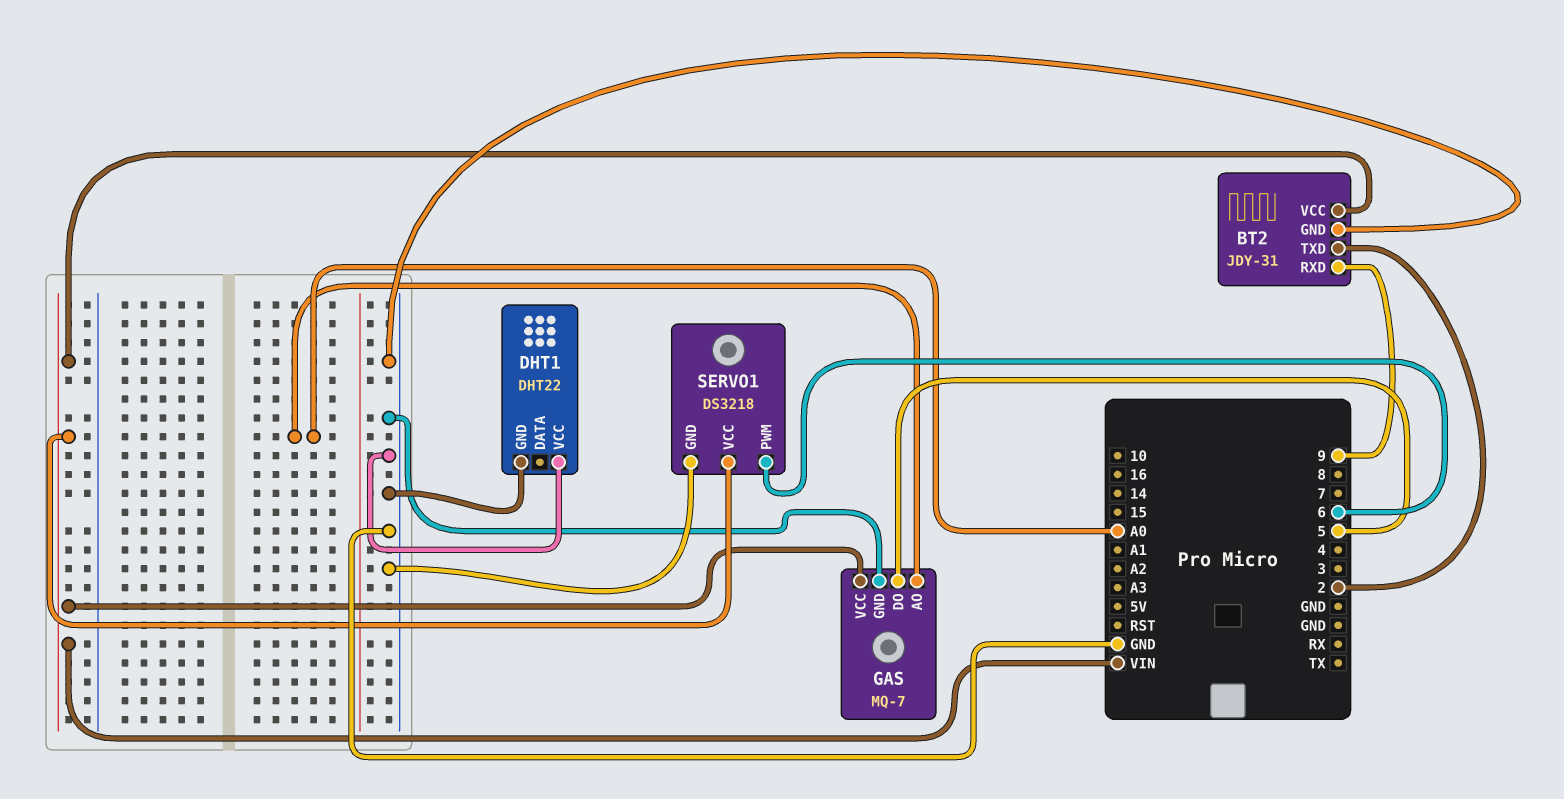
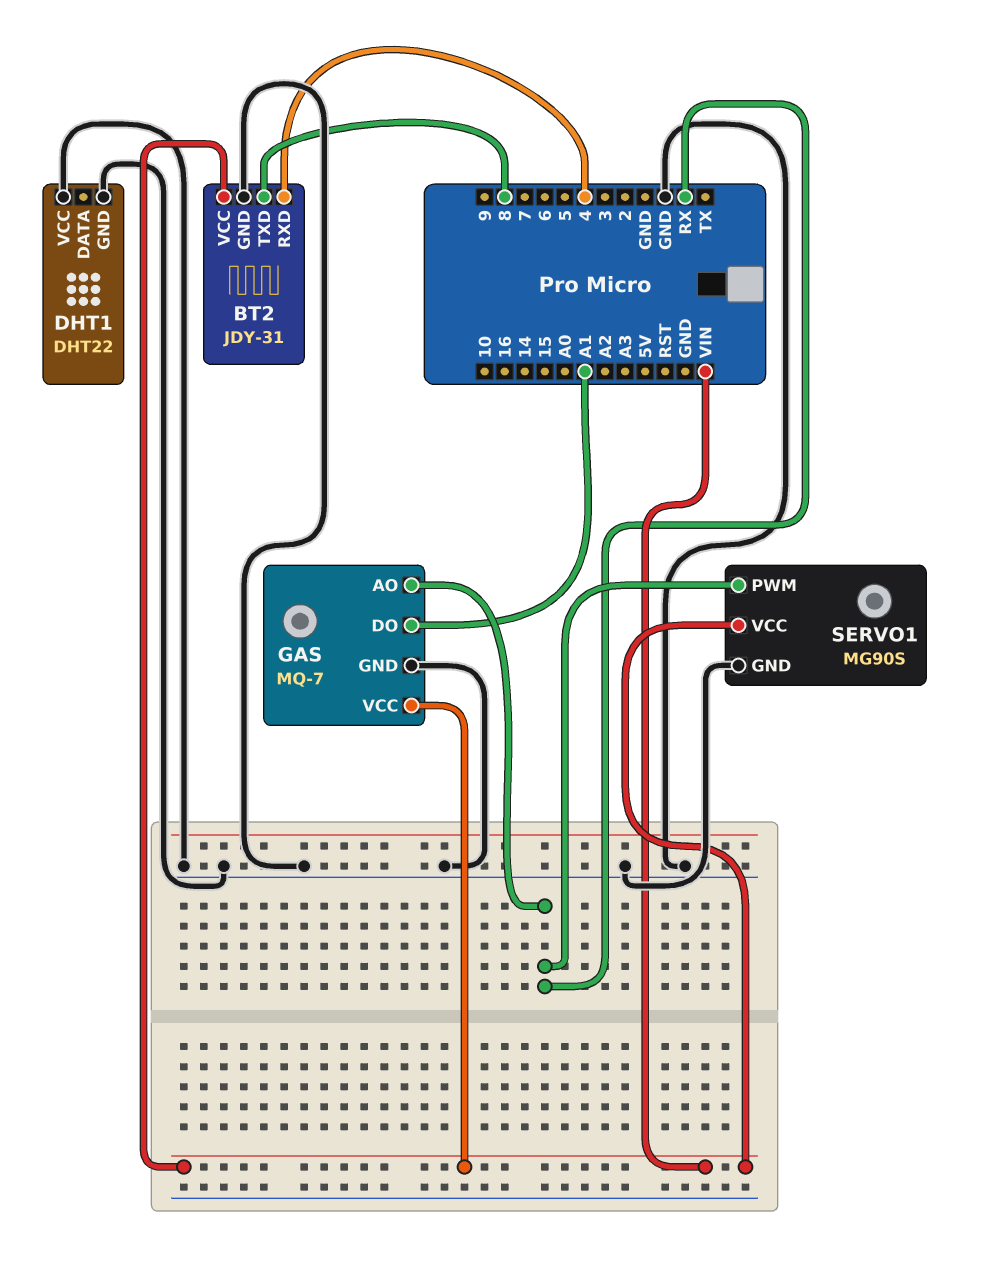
BT2 pin RXD: 9 -> 4
BT2 pin TXD: 2 -> 8
GAS pin AO: A0 -> RX
GAS pin DO: 5 -> A1
SERVO1: DS3218 -> MG90S
SERVO1 pin PWM: 6 -> RX

